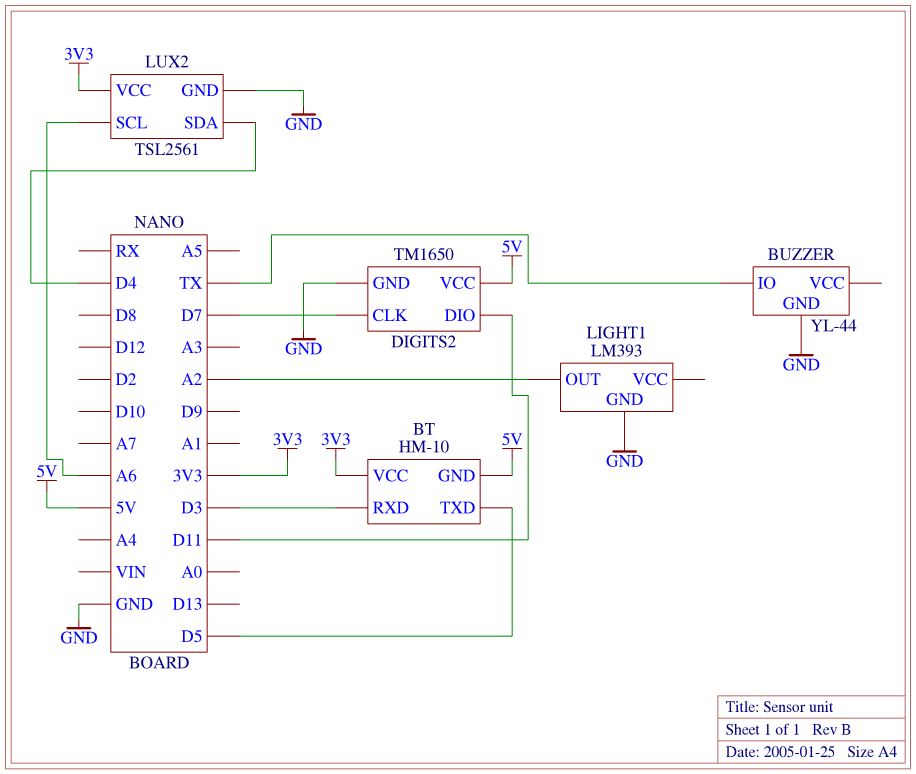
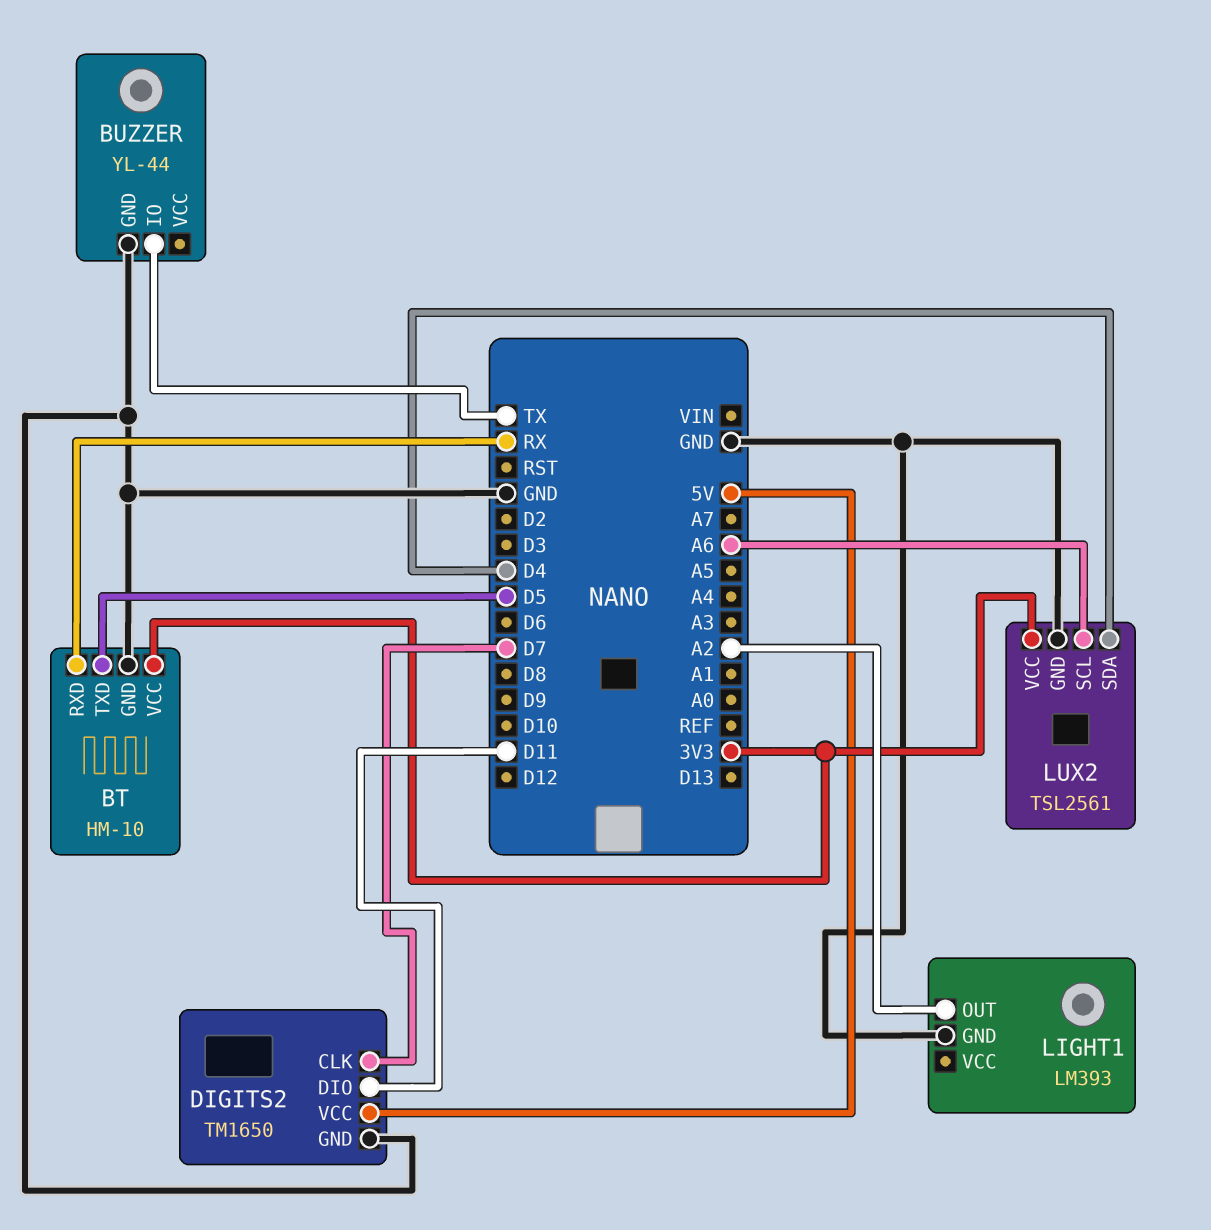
BT pin GND: 5V -> GND
BT pin RXD: D3 -> RX

